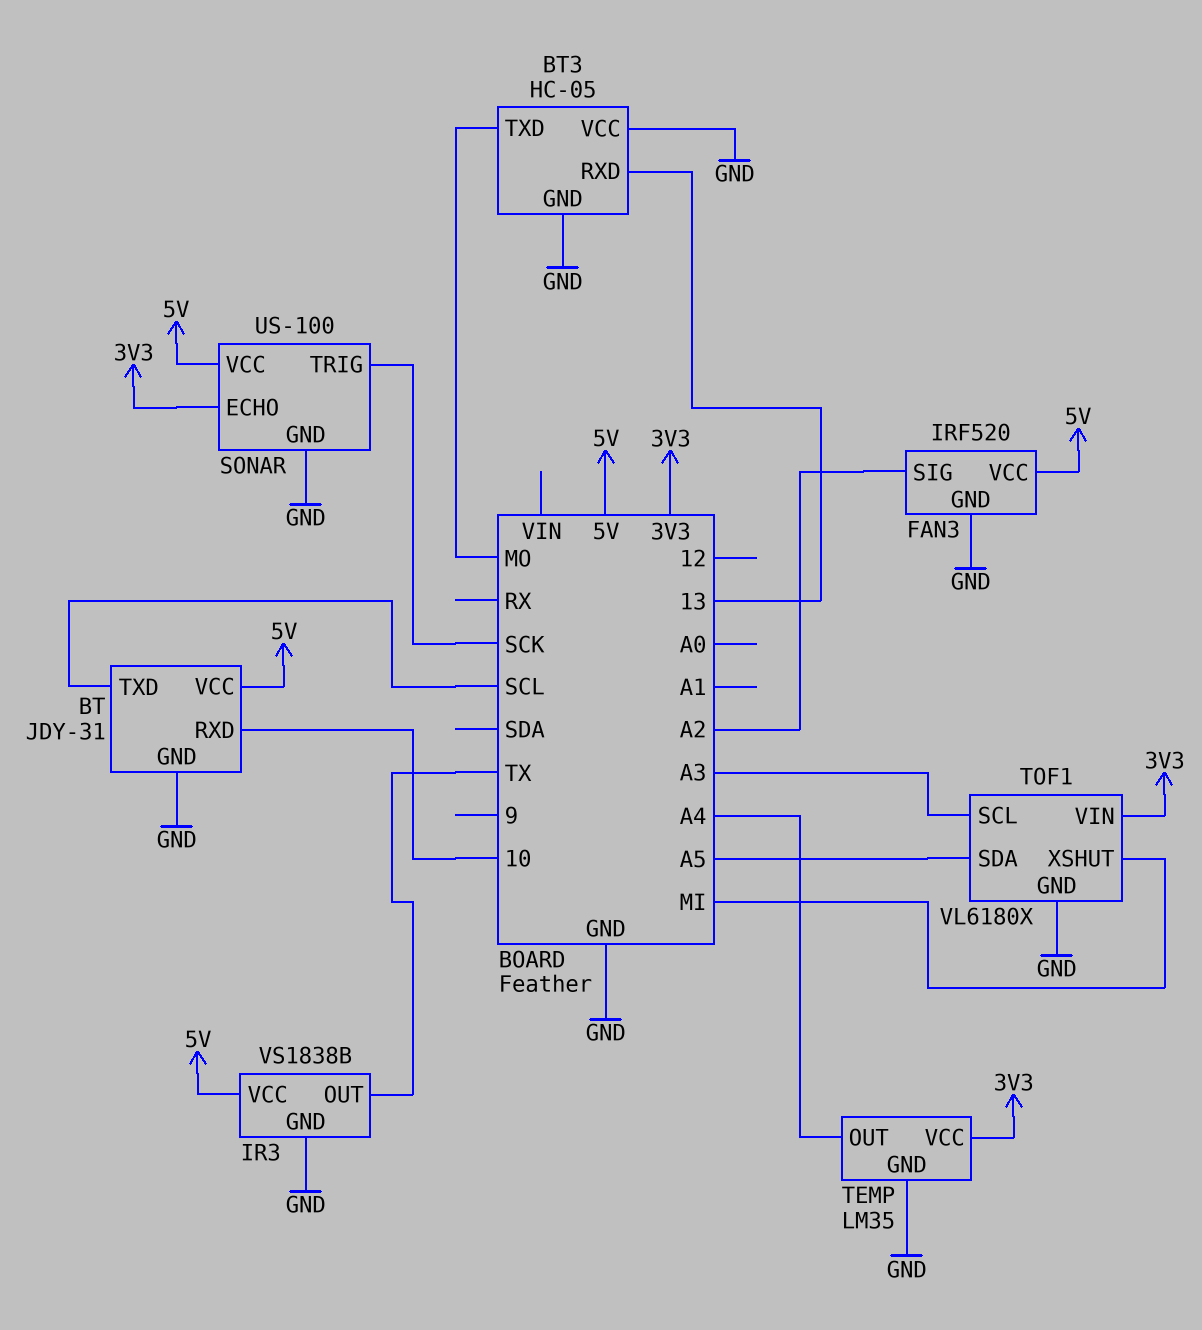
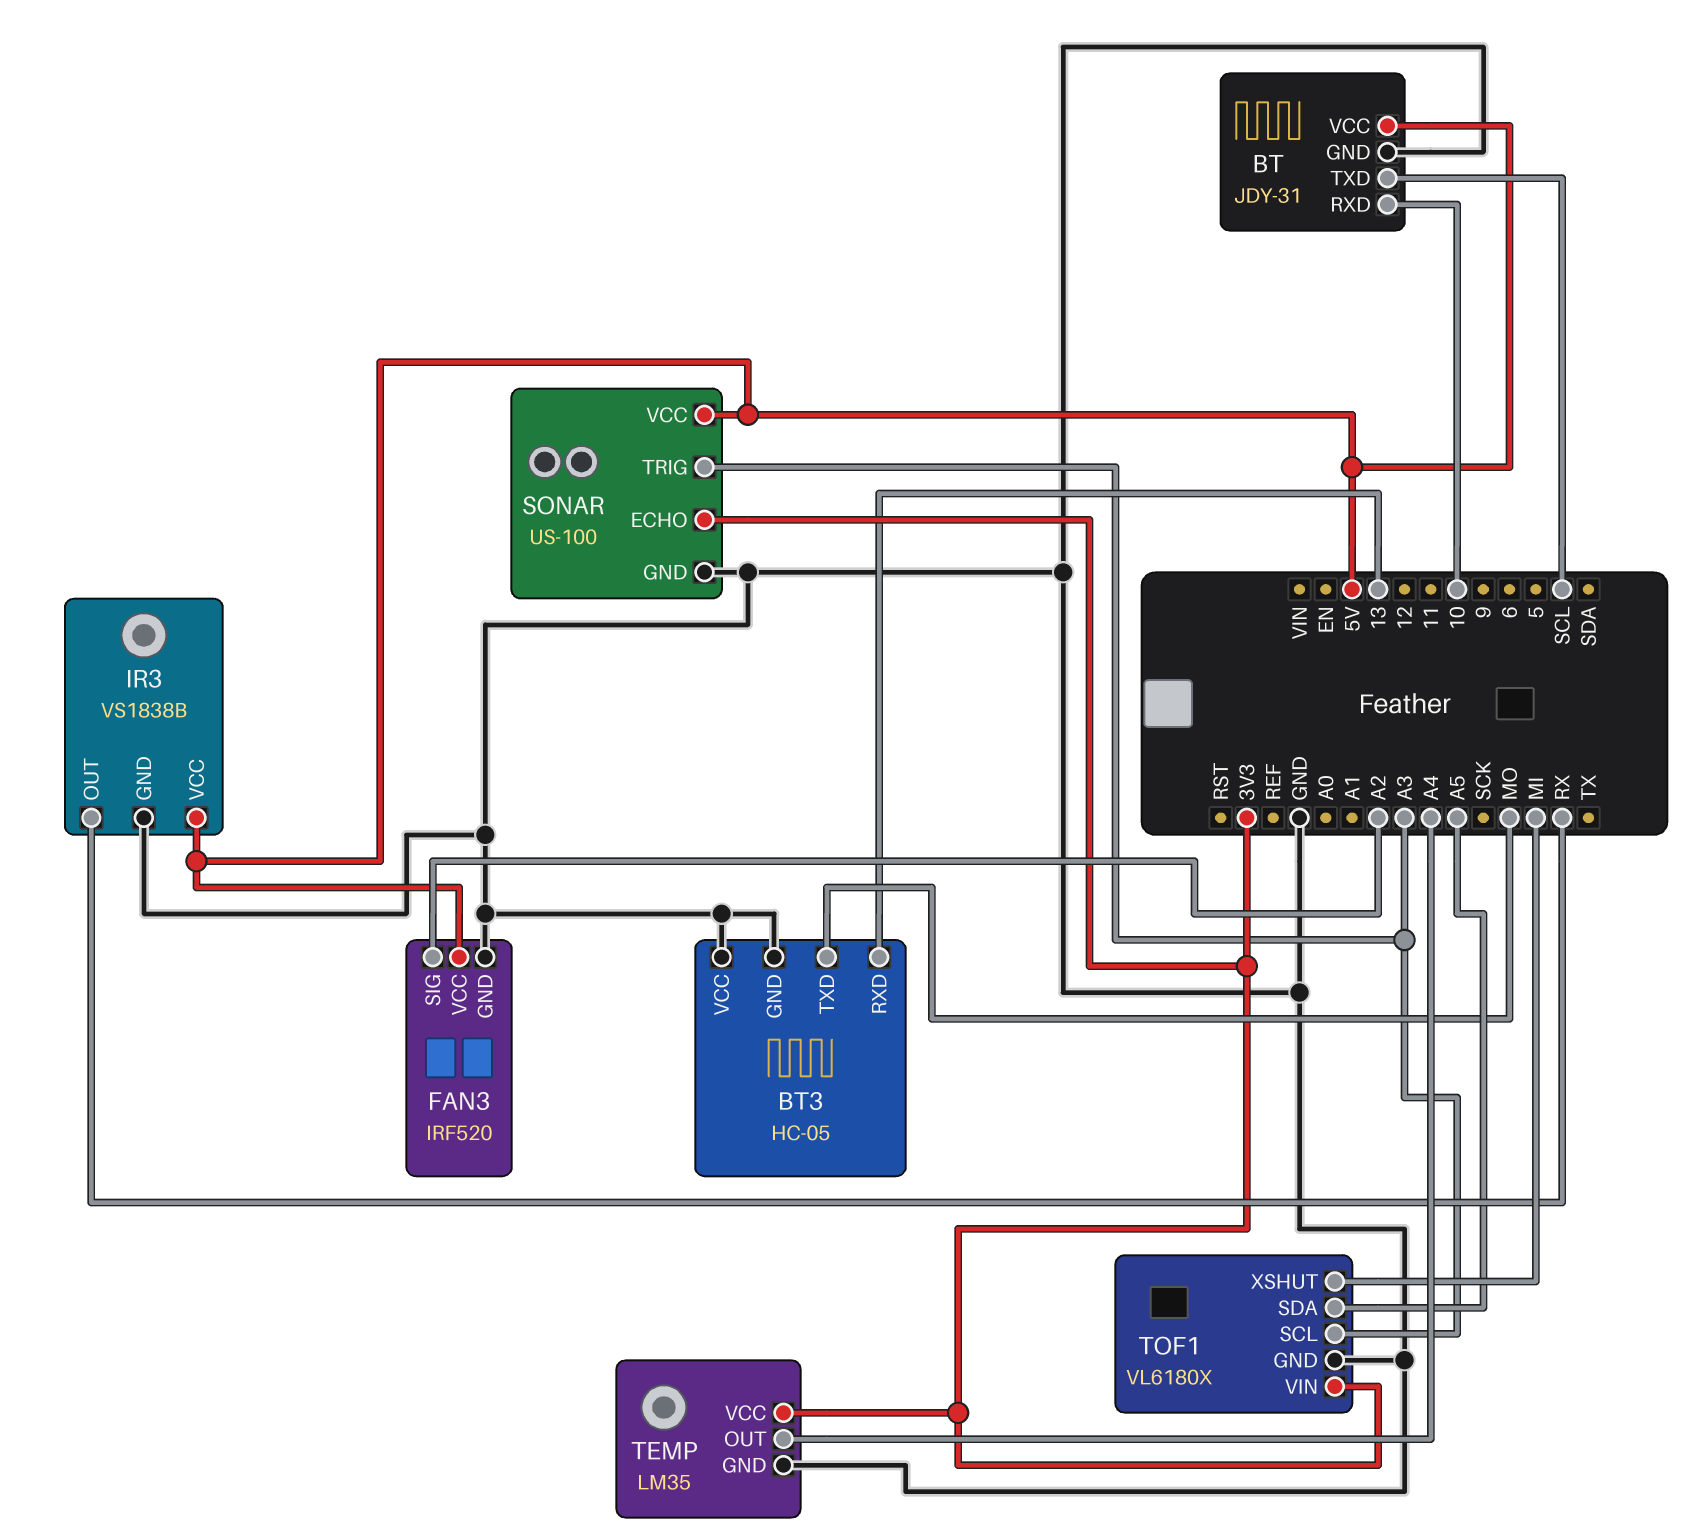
IR3 pin OUT: TX -> RX
SONAR pin TRIG: SCK -> A3

